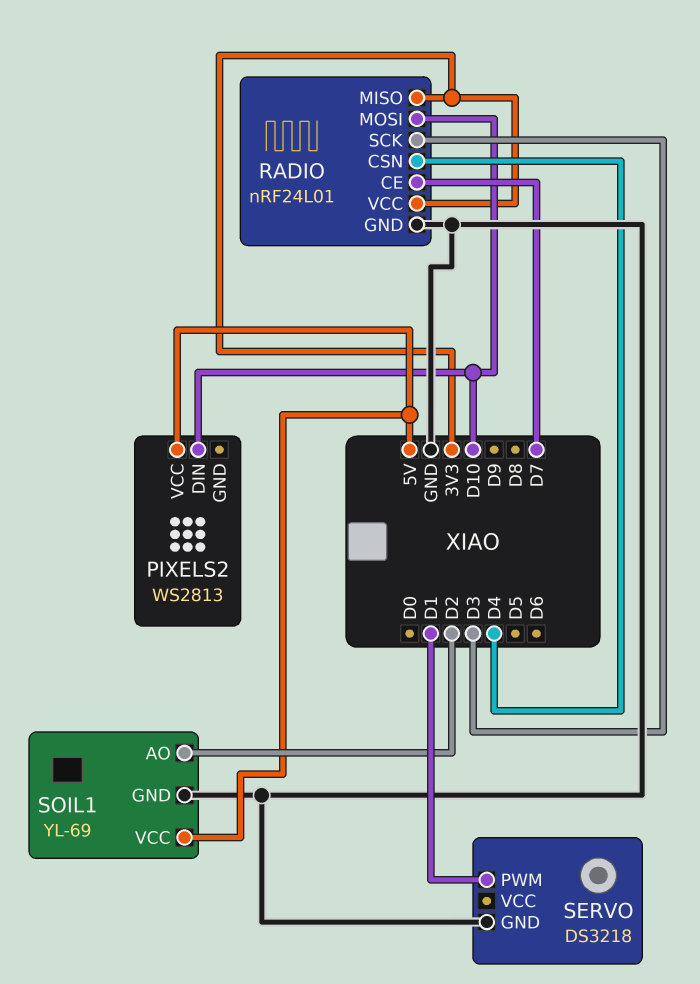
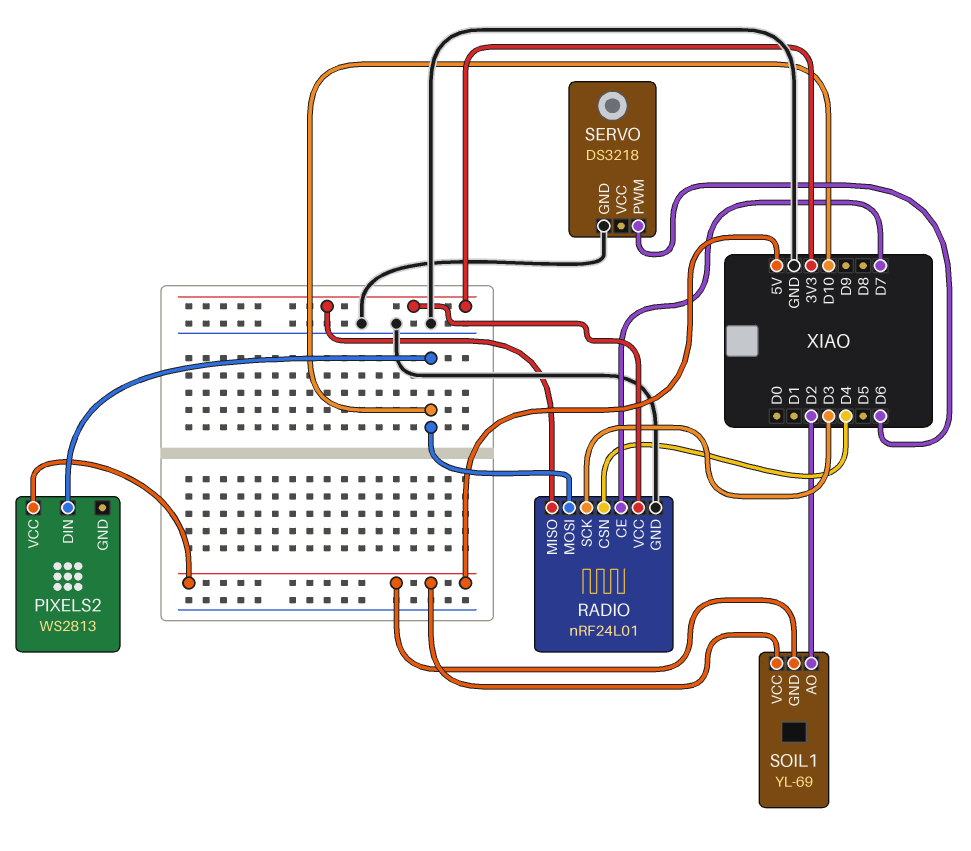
SERVO pin PWM: D1 -> D6
SOIL1 pin GND: GND -> 5V

